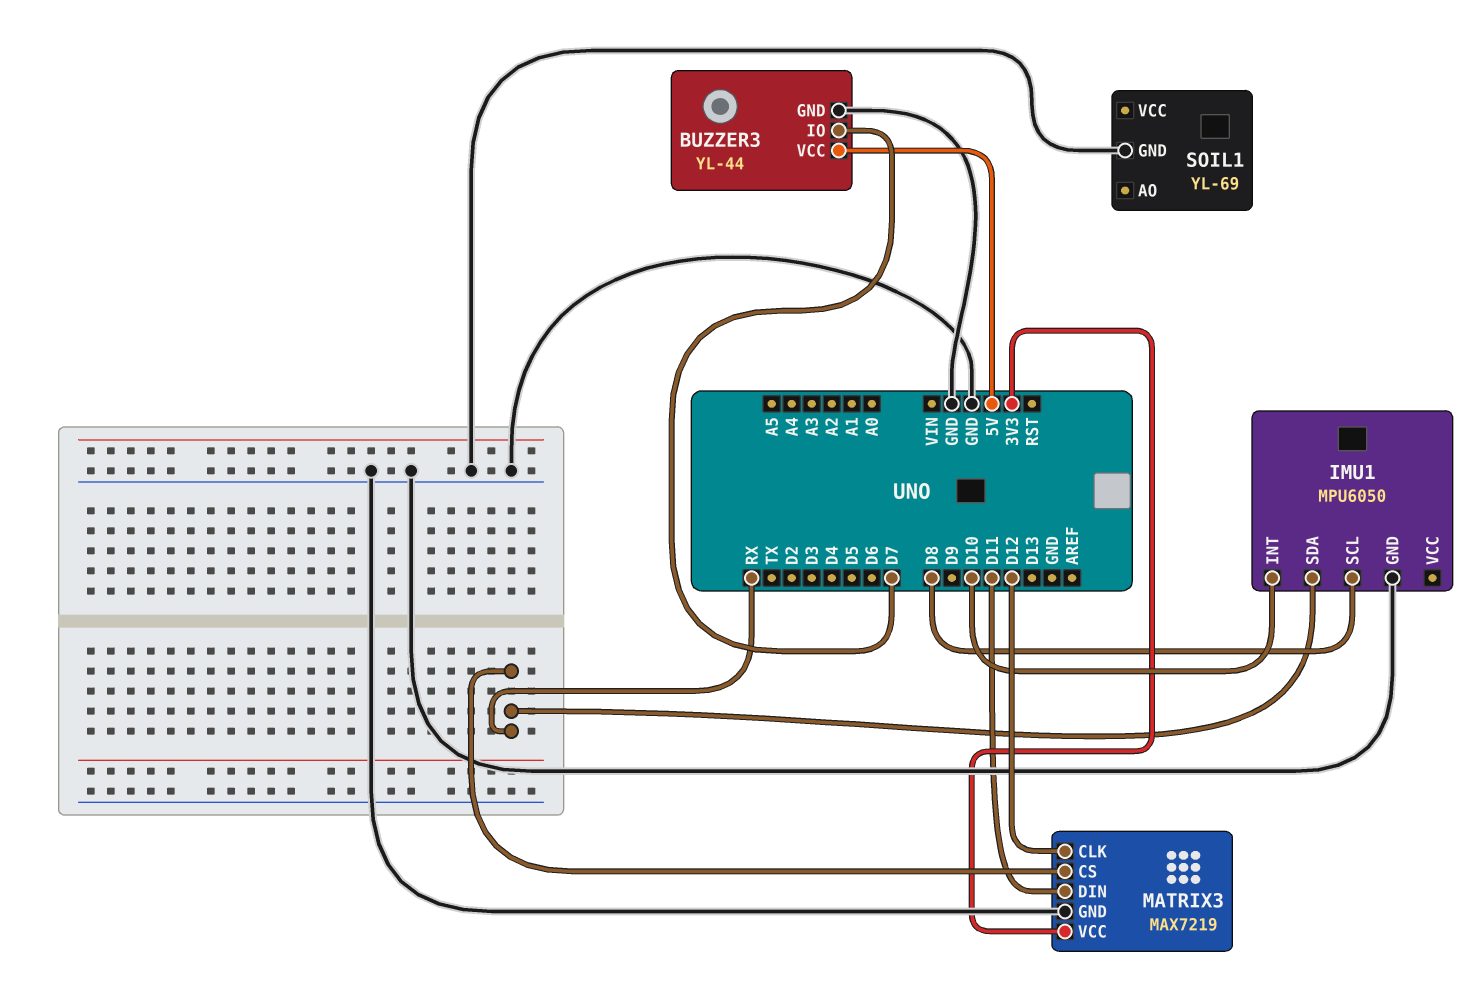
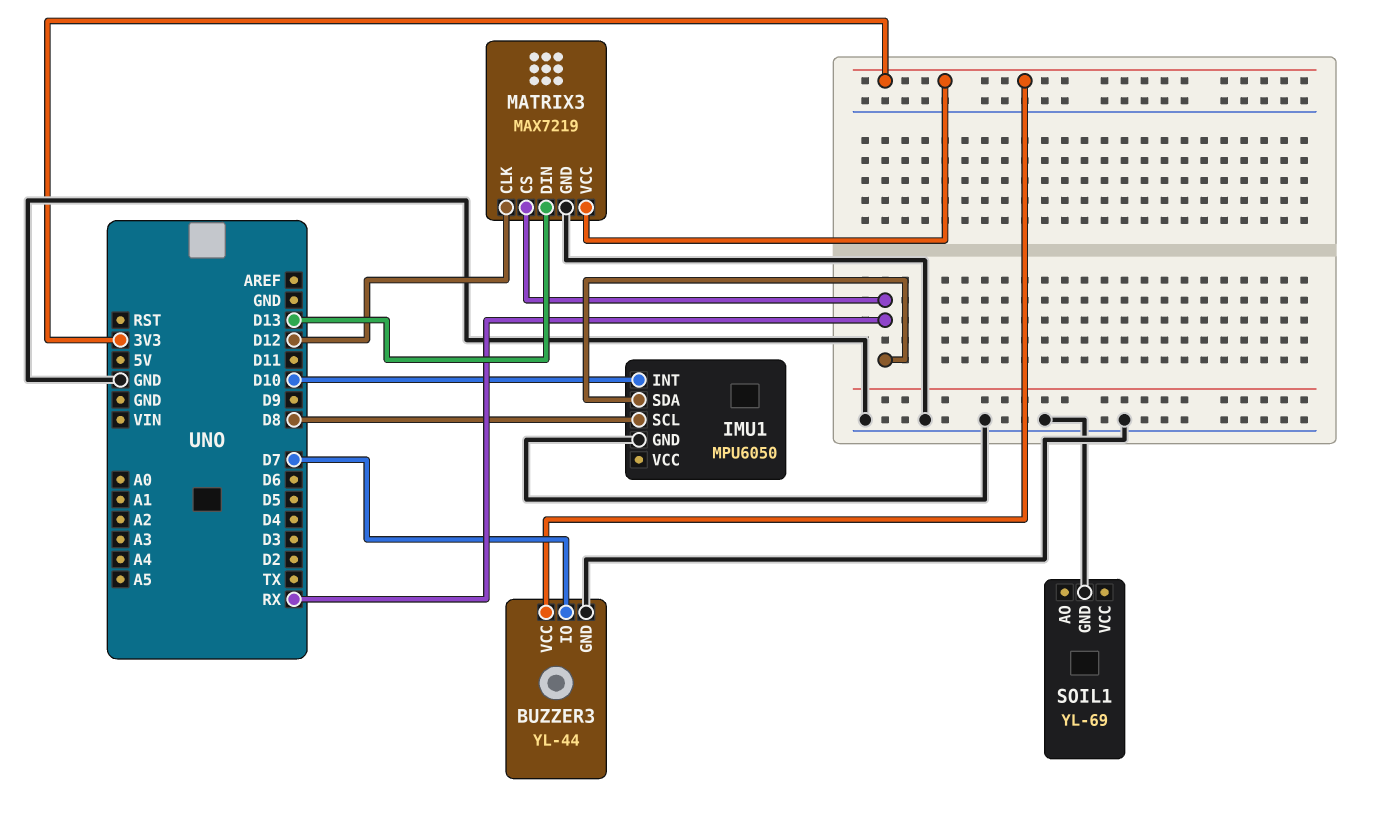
BUZZER3 pin VCC: 5V -> 3V3
MATRIX3 pin DIN: D11 -> D13

